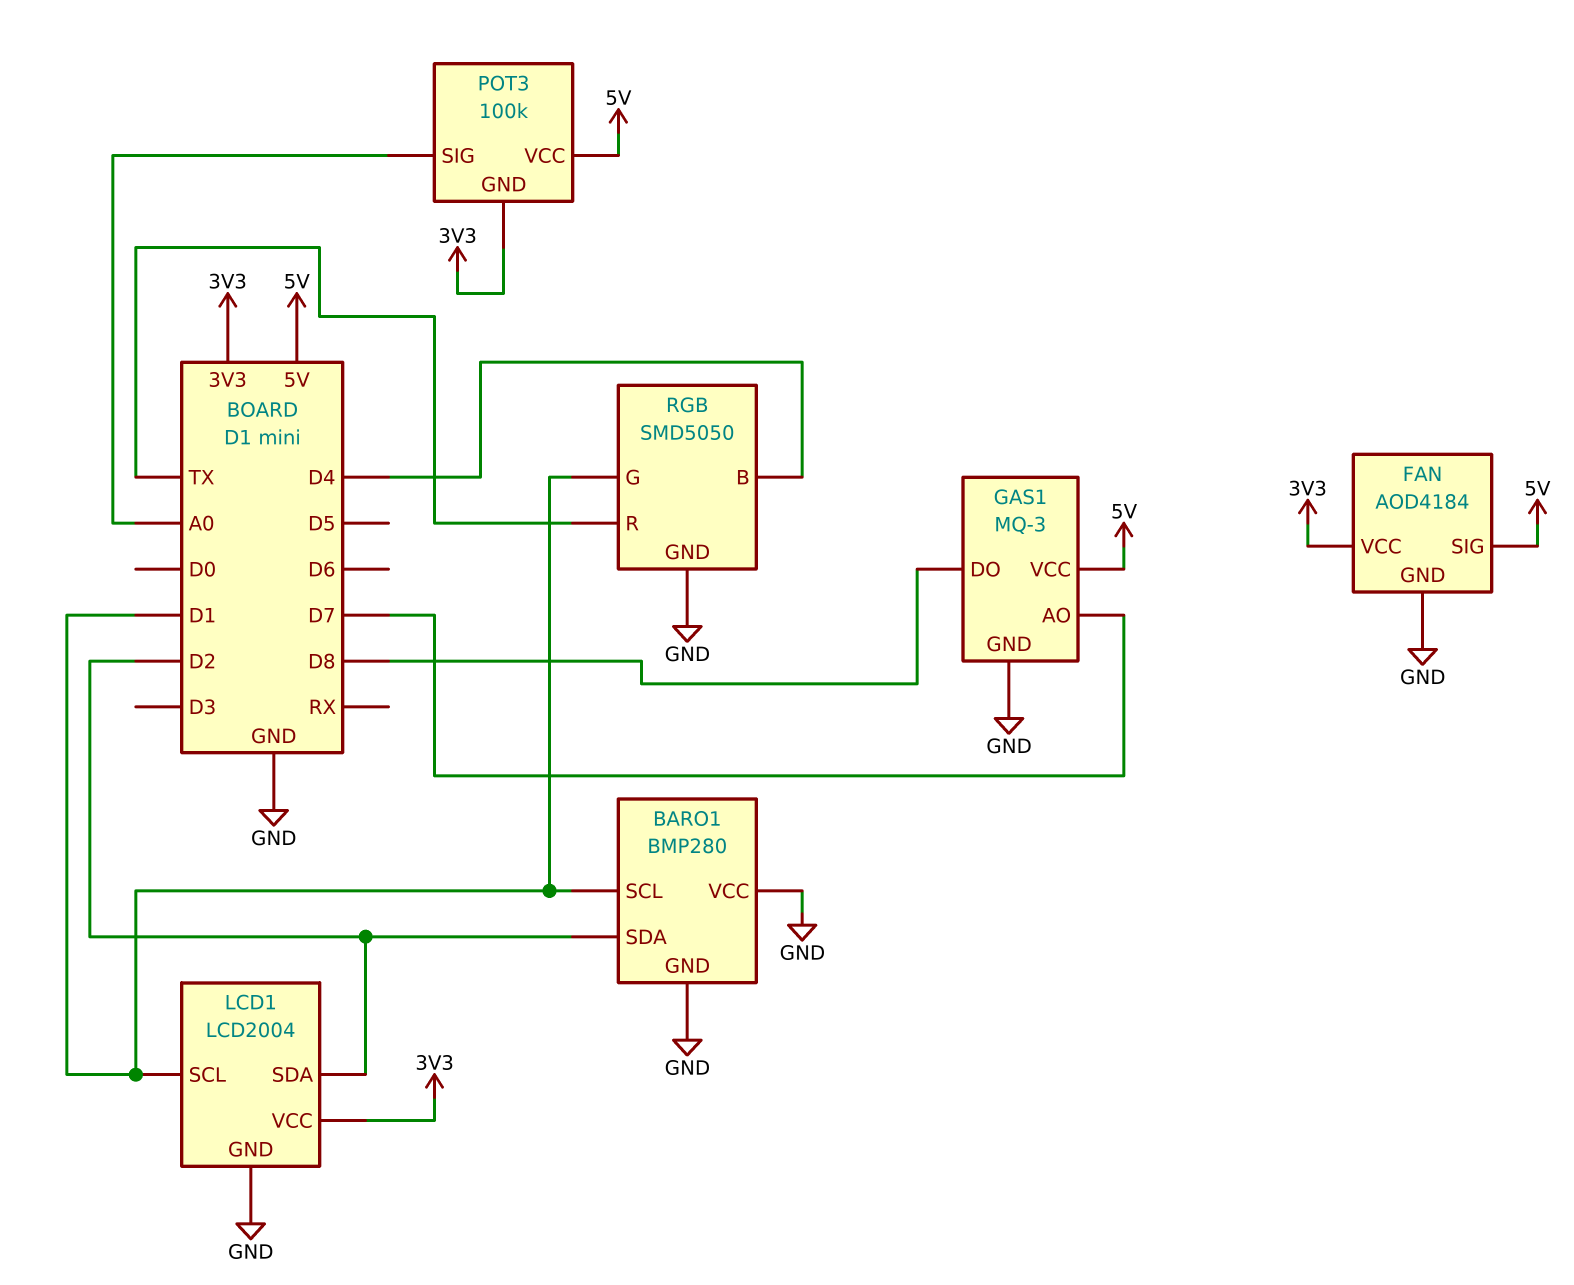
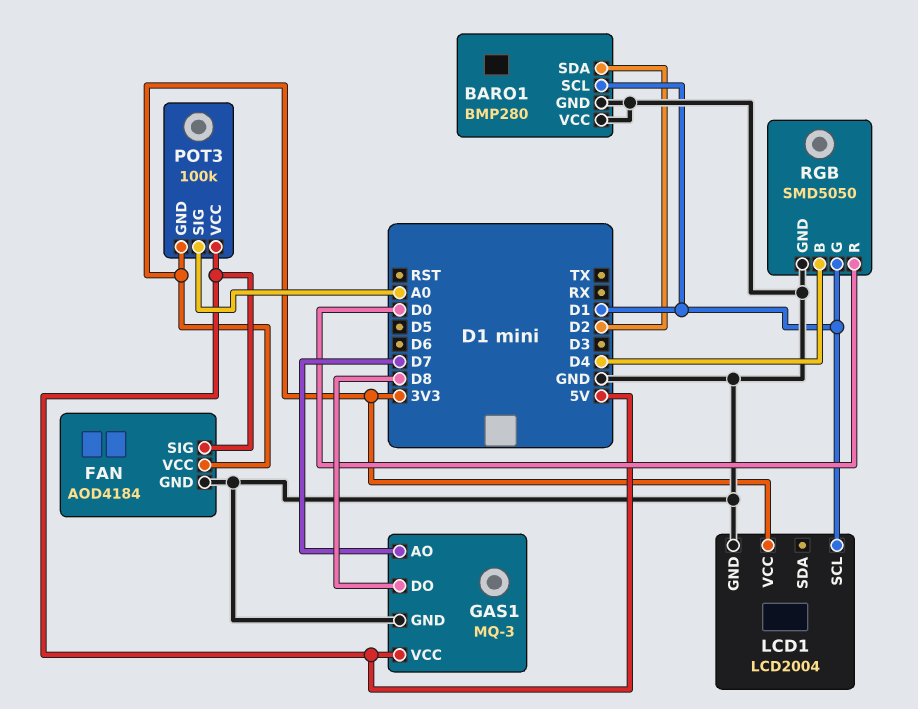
LCD1 pin SDA: D2 -> none
RGB pin R: TX -> D0

